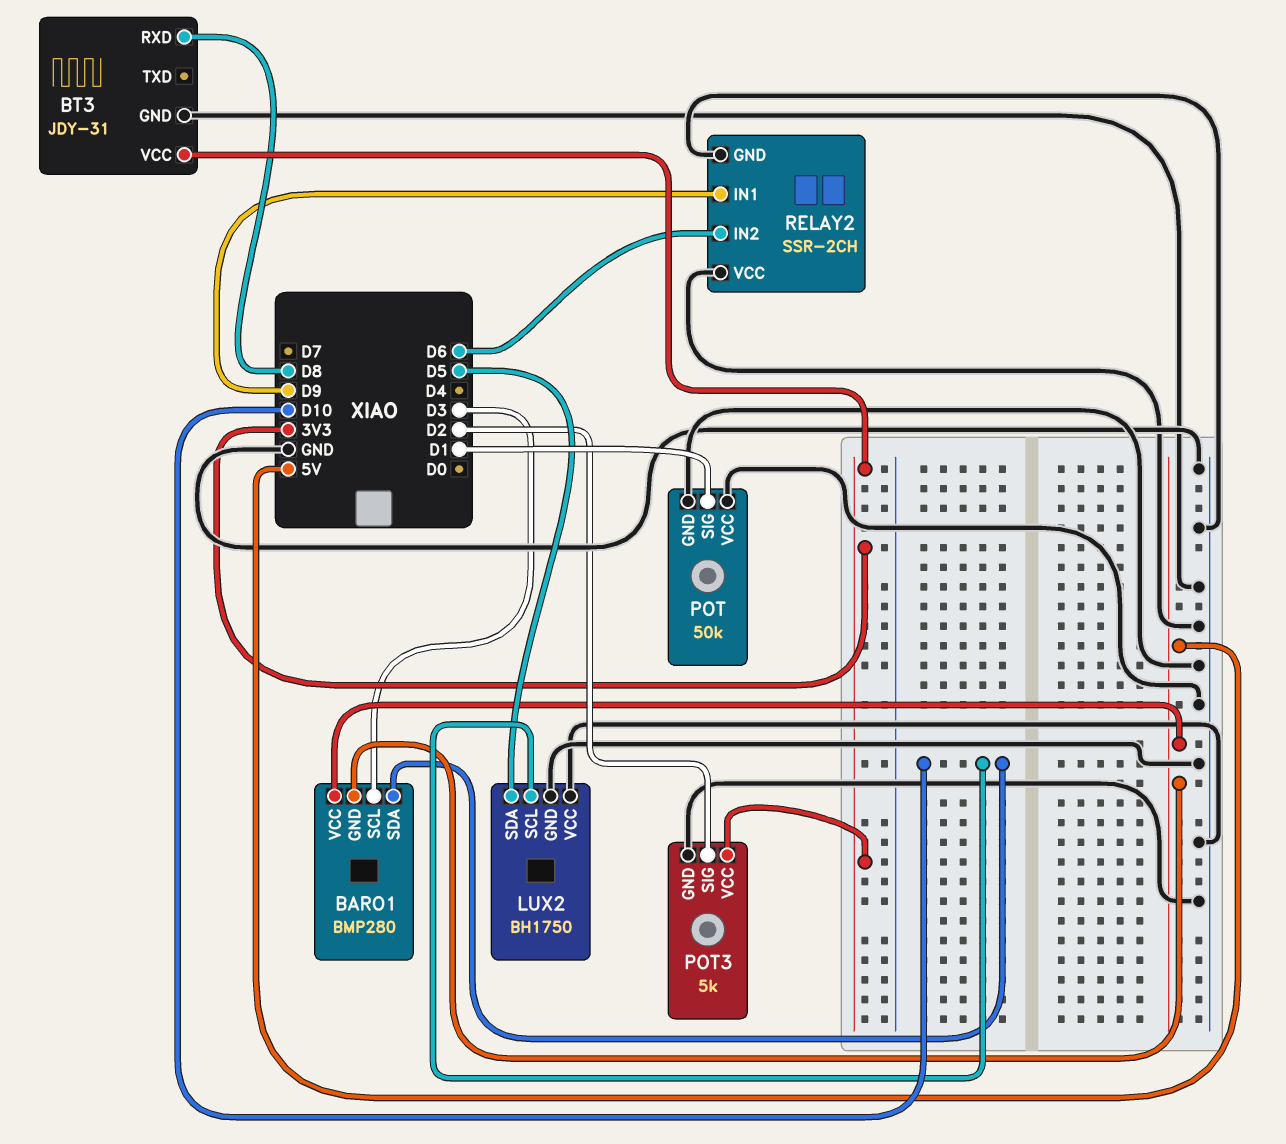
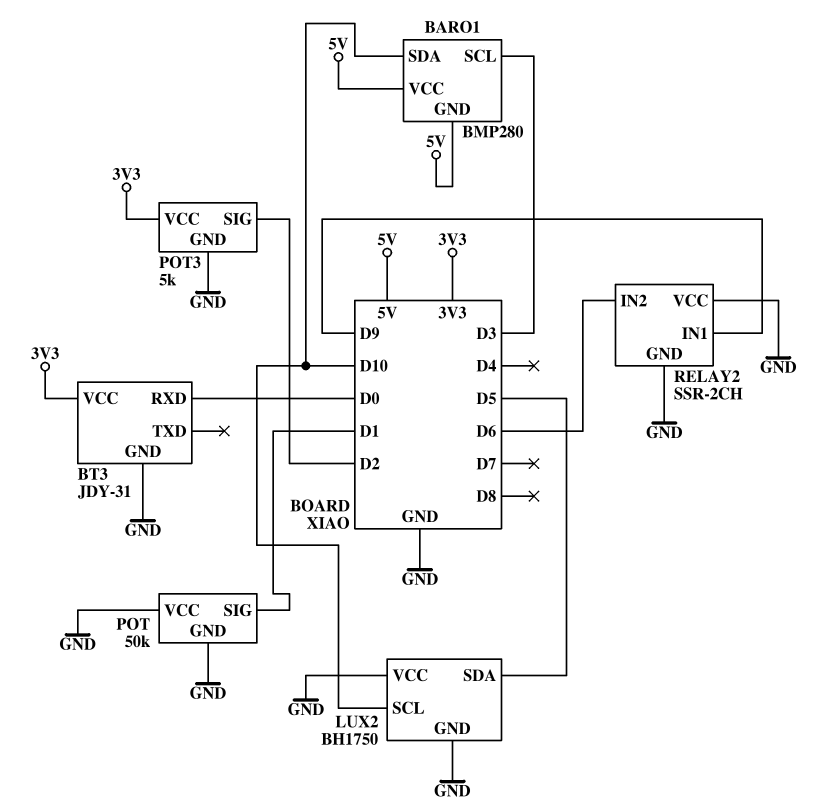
BT3 pin RXD: D8 -> D0

